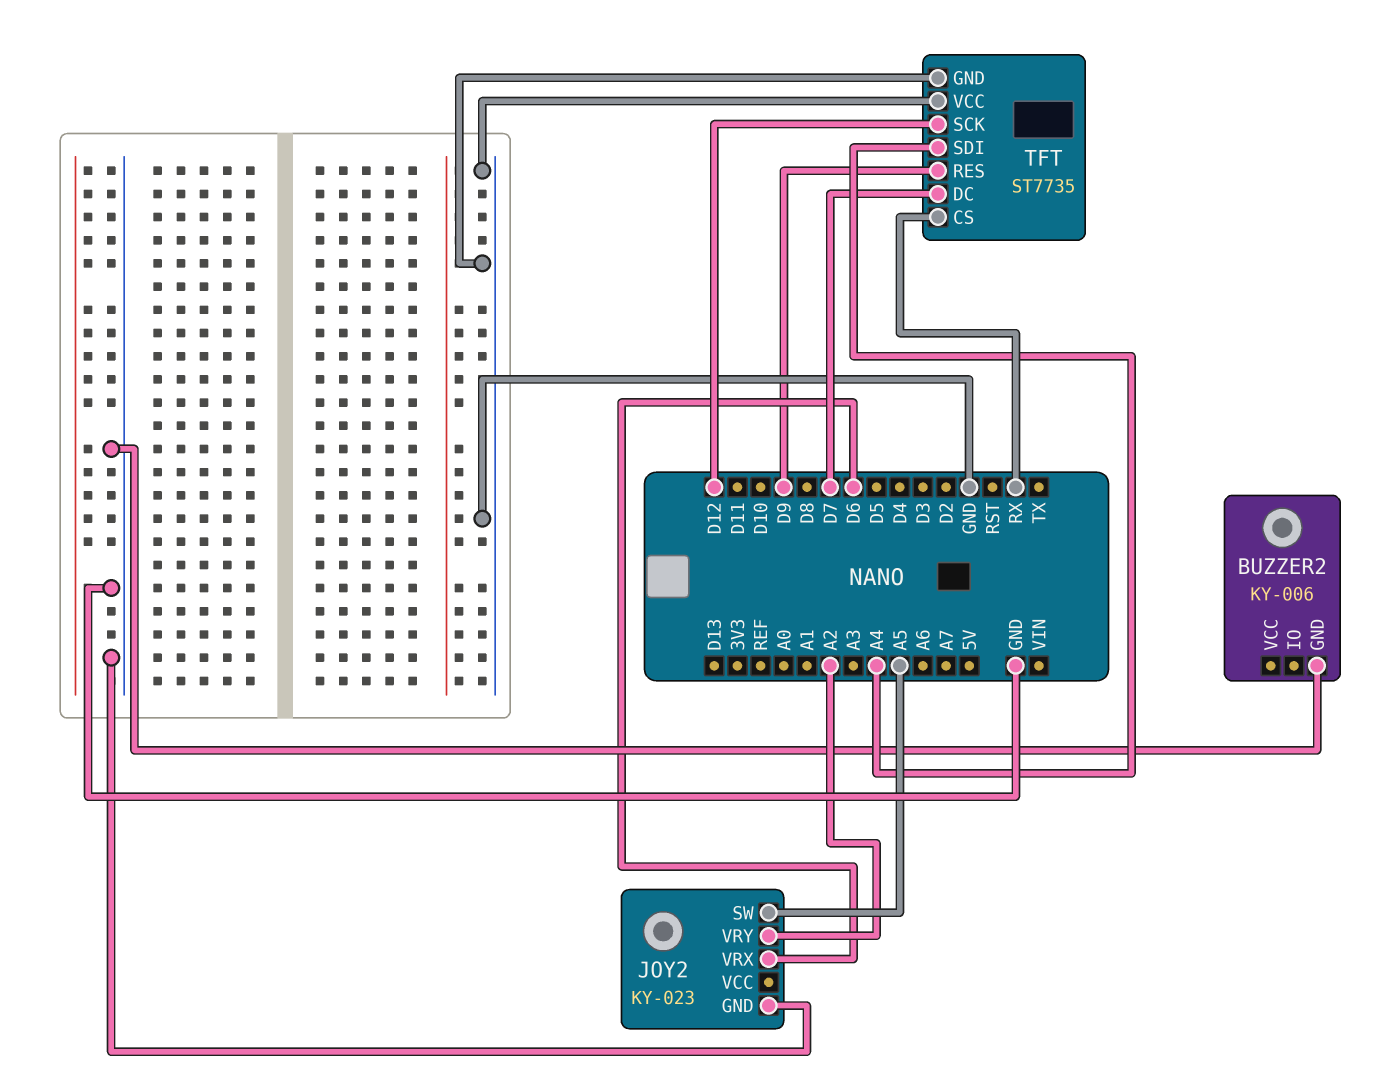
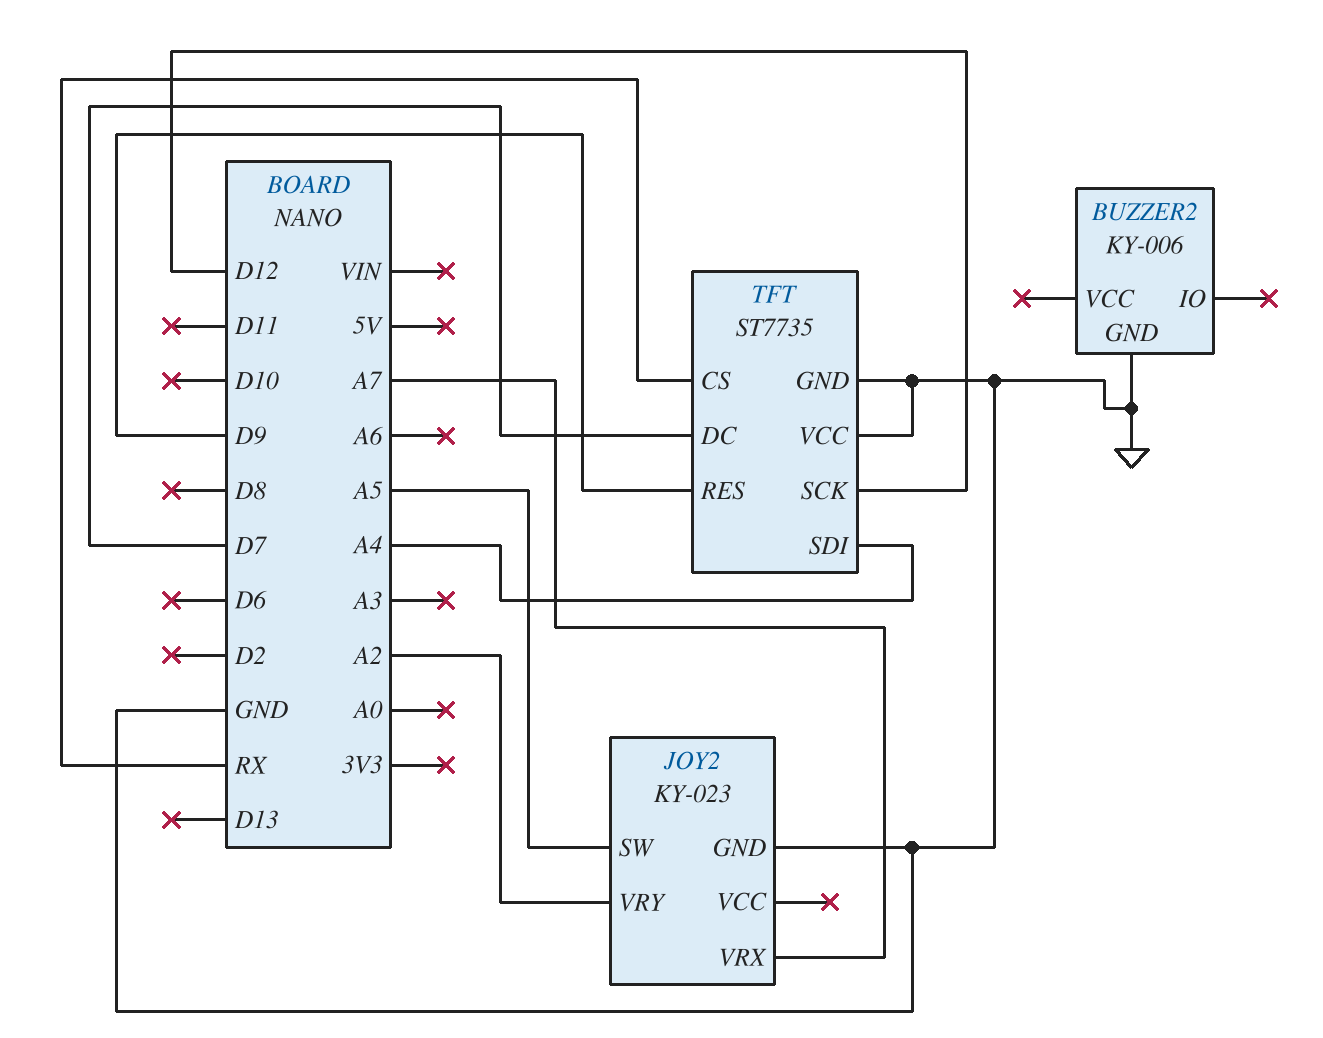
JOY2 pin VRX: D6 -> A7

